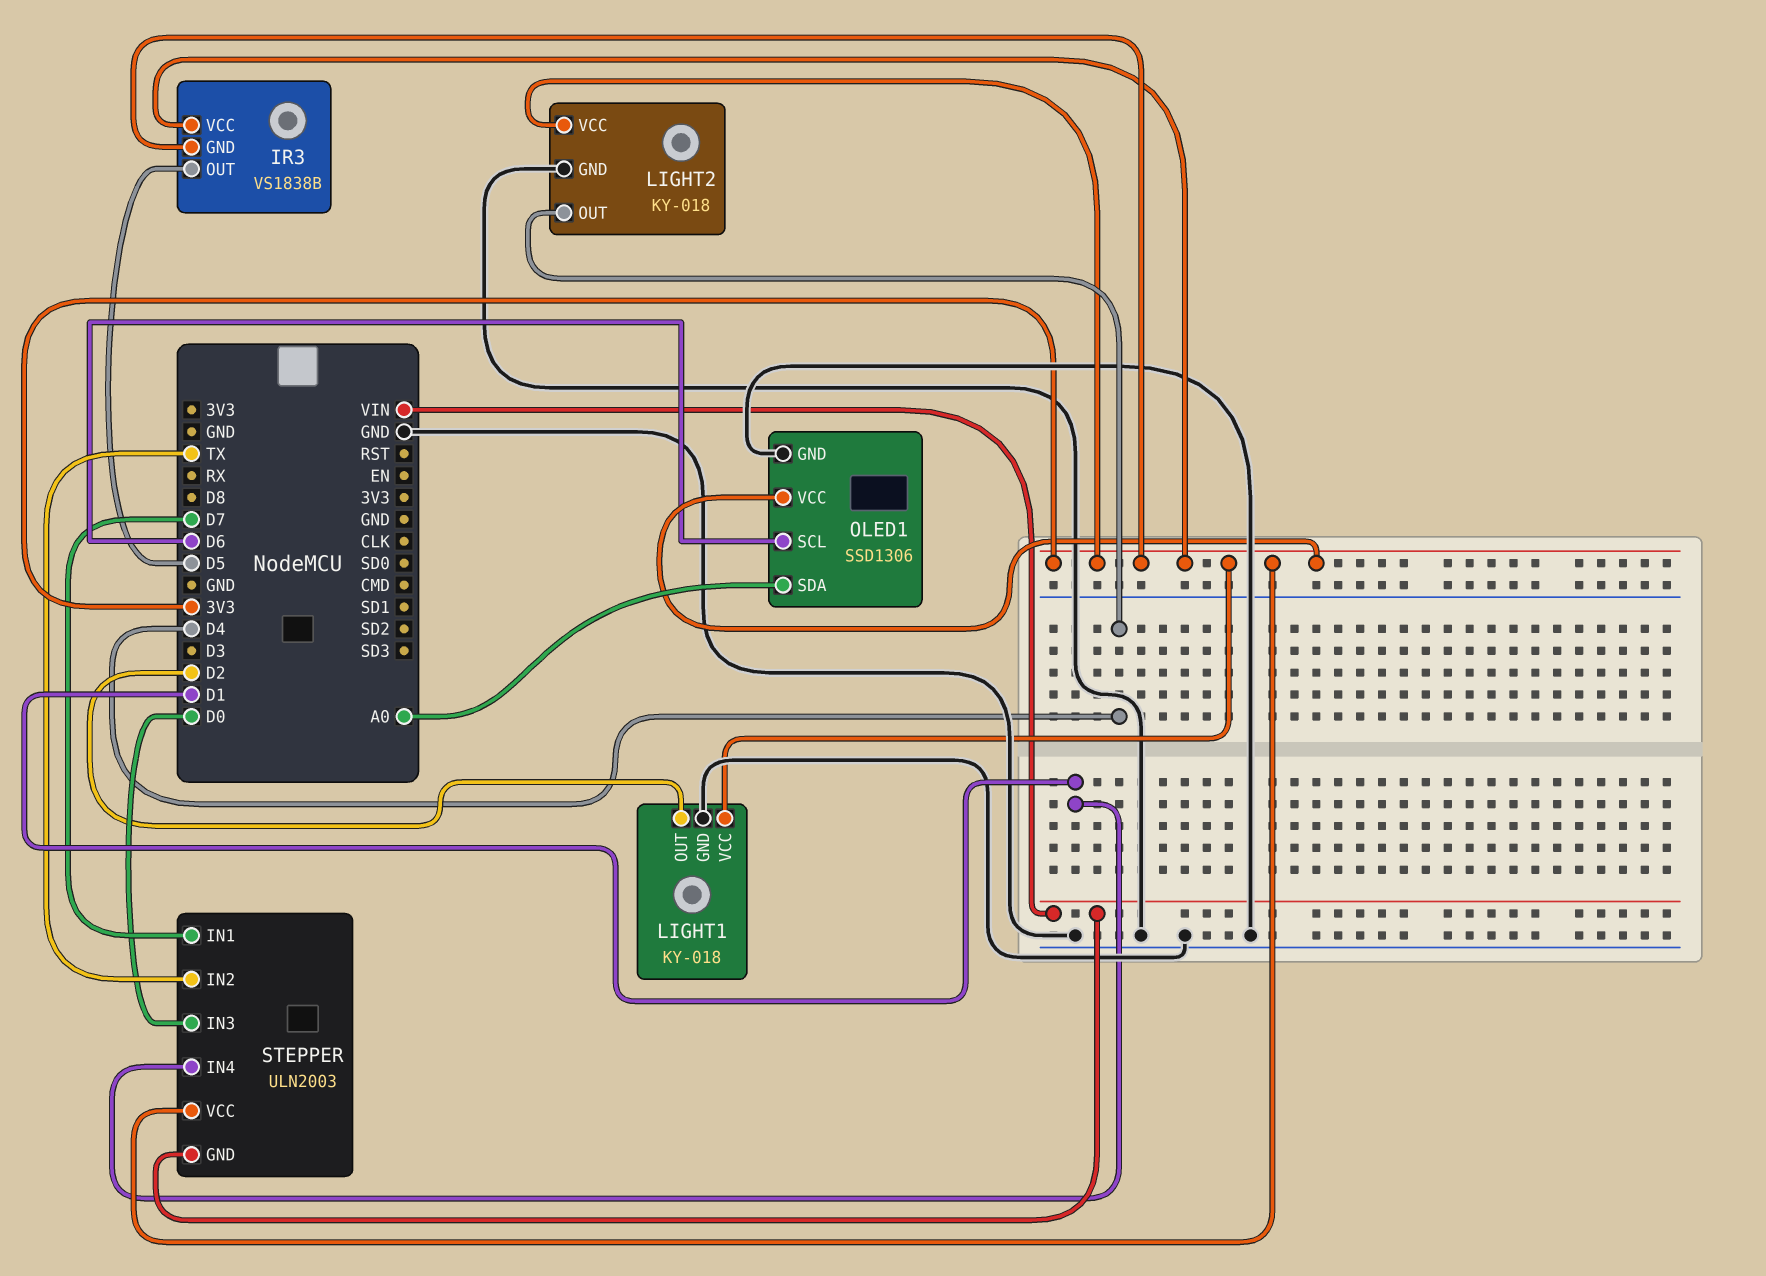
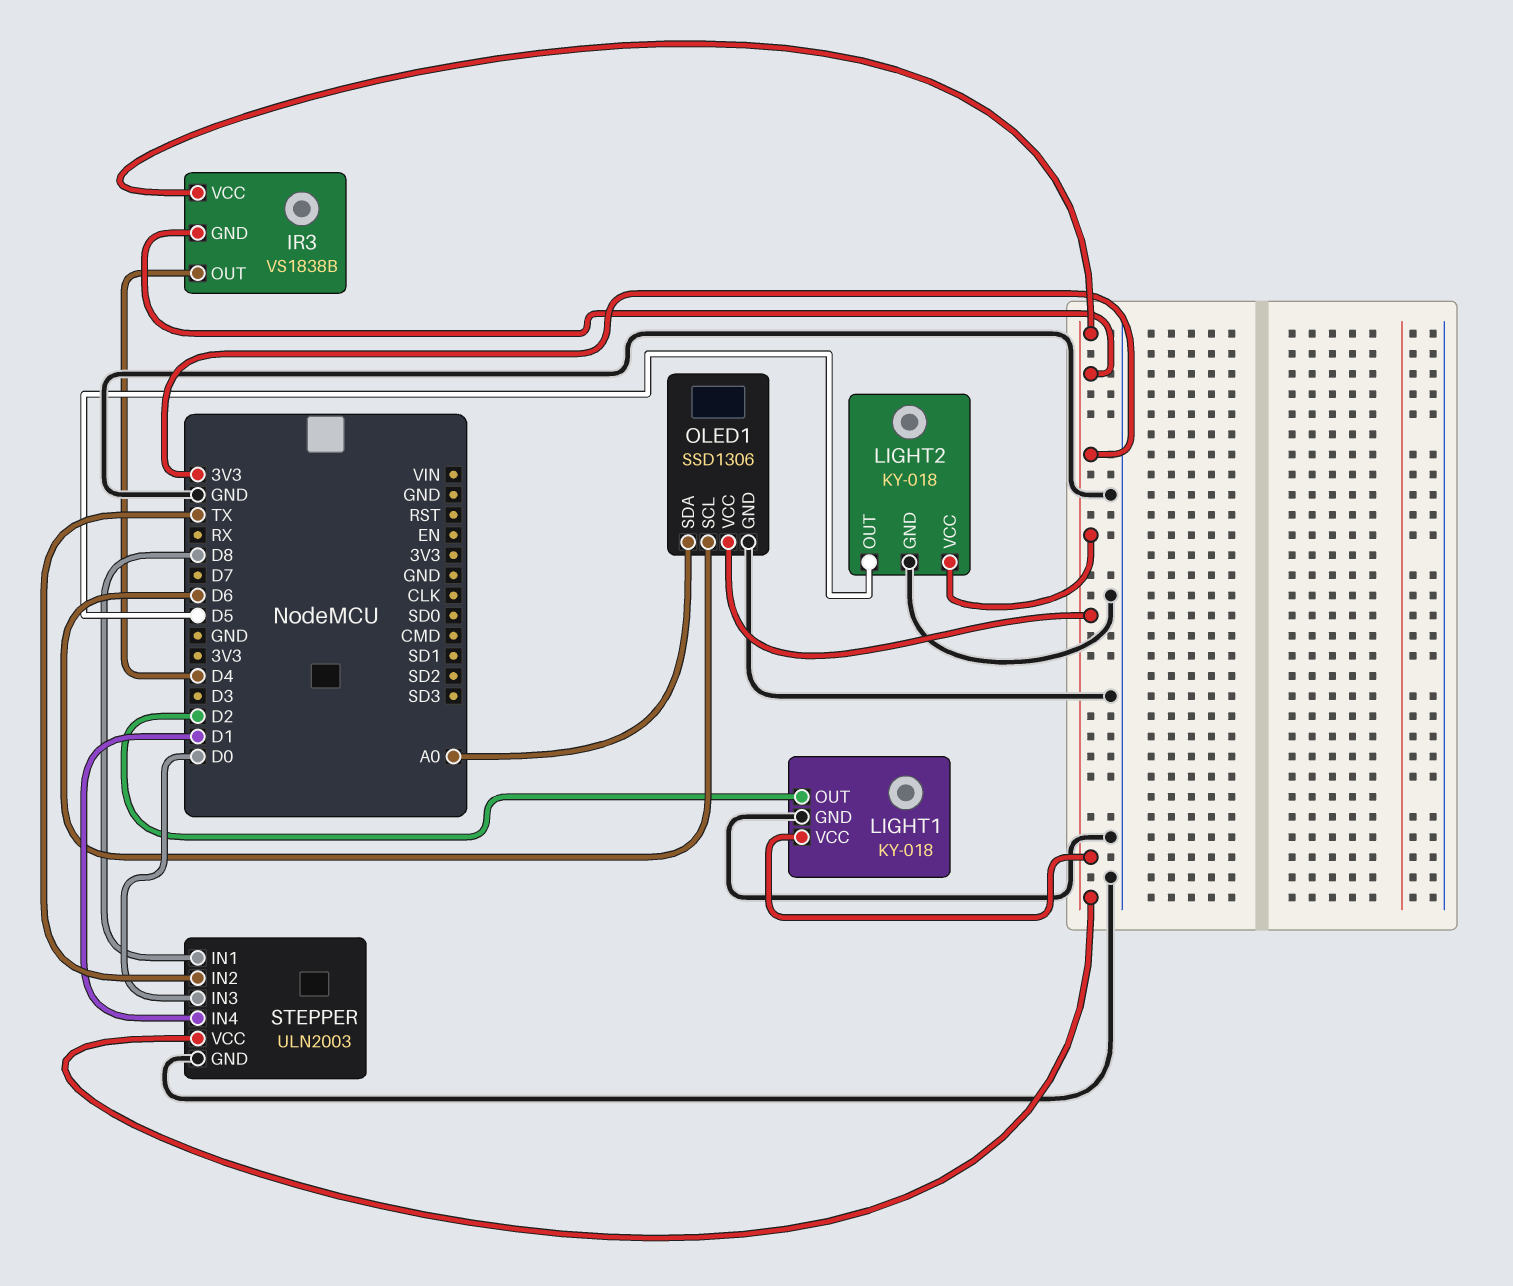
IR3 pin OUT: D5 -> D4
LIGHT2 pin OUT: D4 -> D5
STEPPER pin GND: VIN -> GND
STEPPER pin IN1: D7 -> D8

